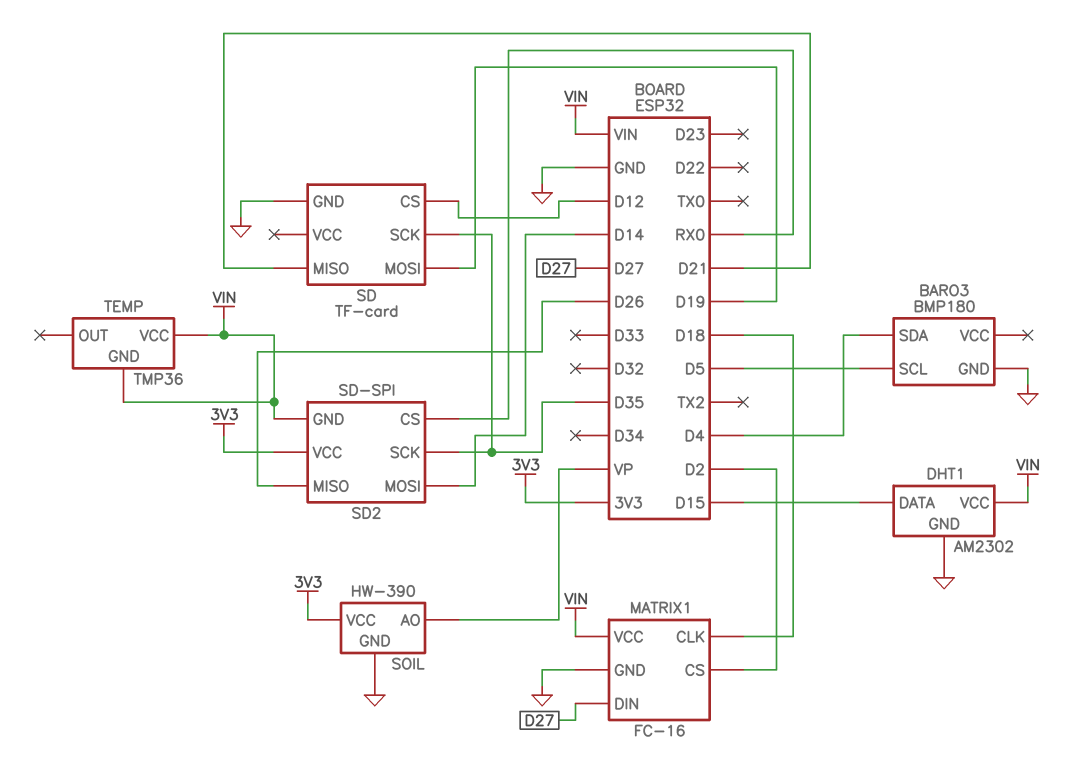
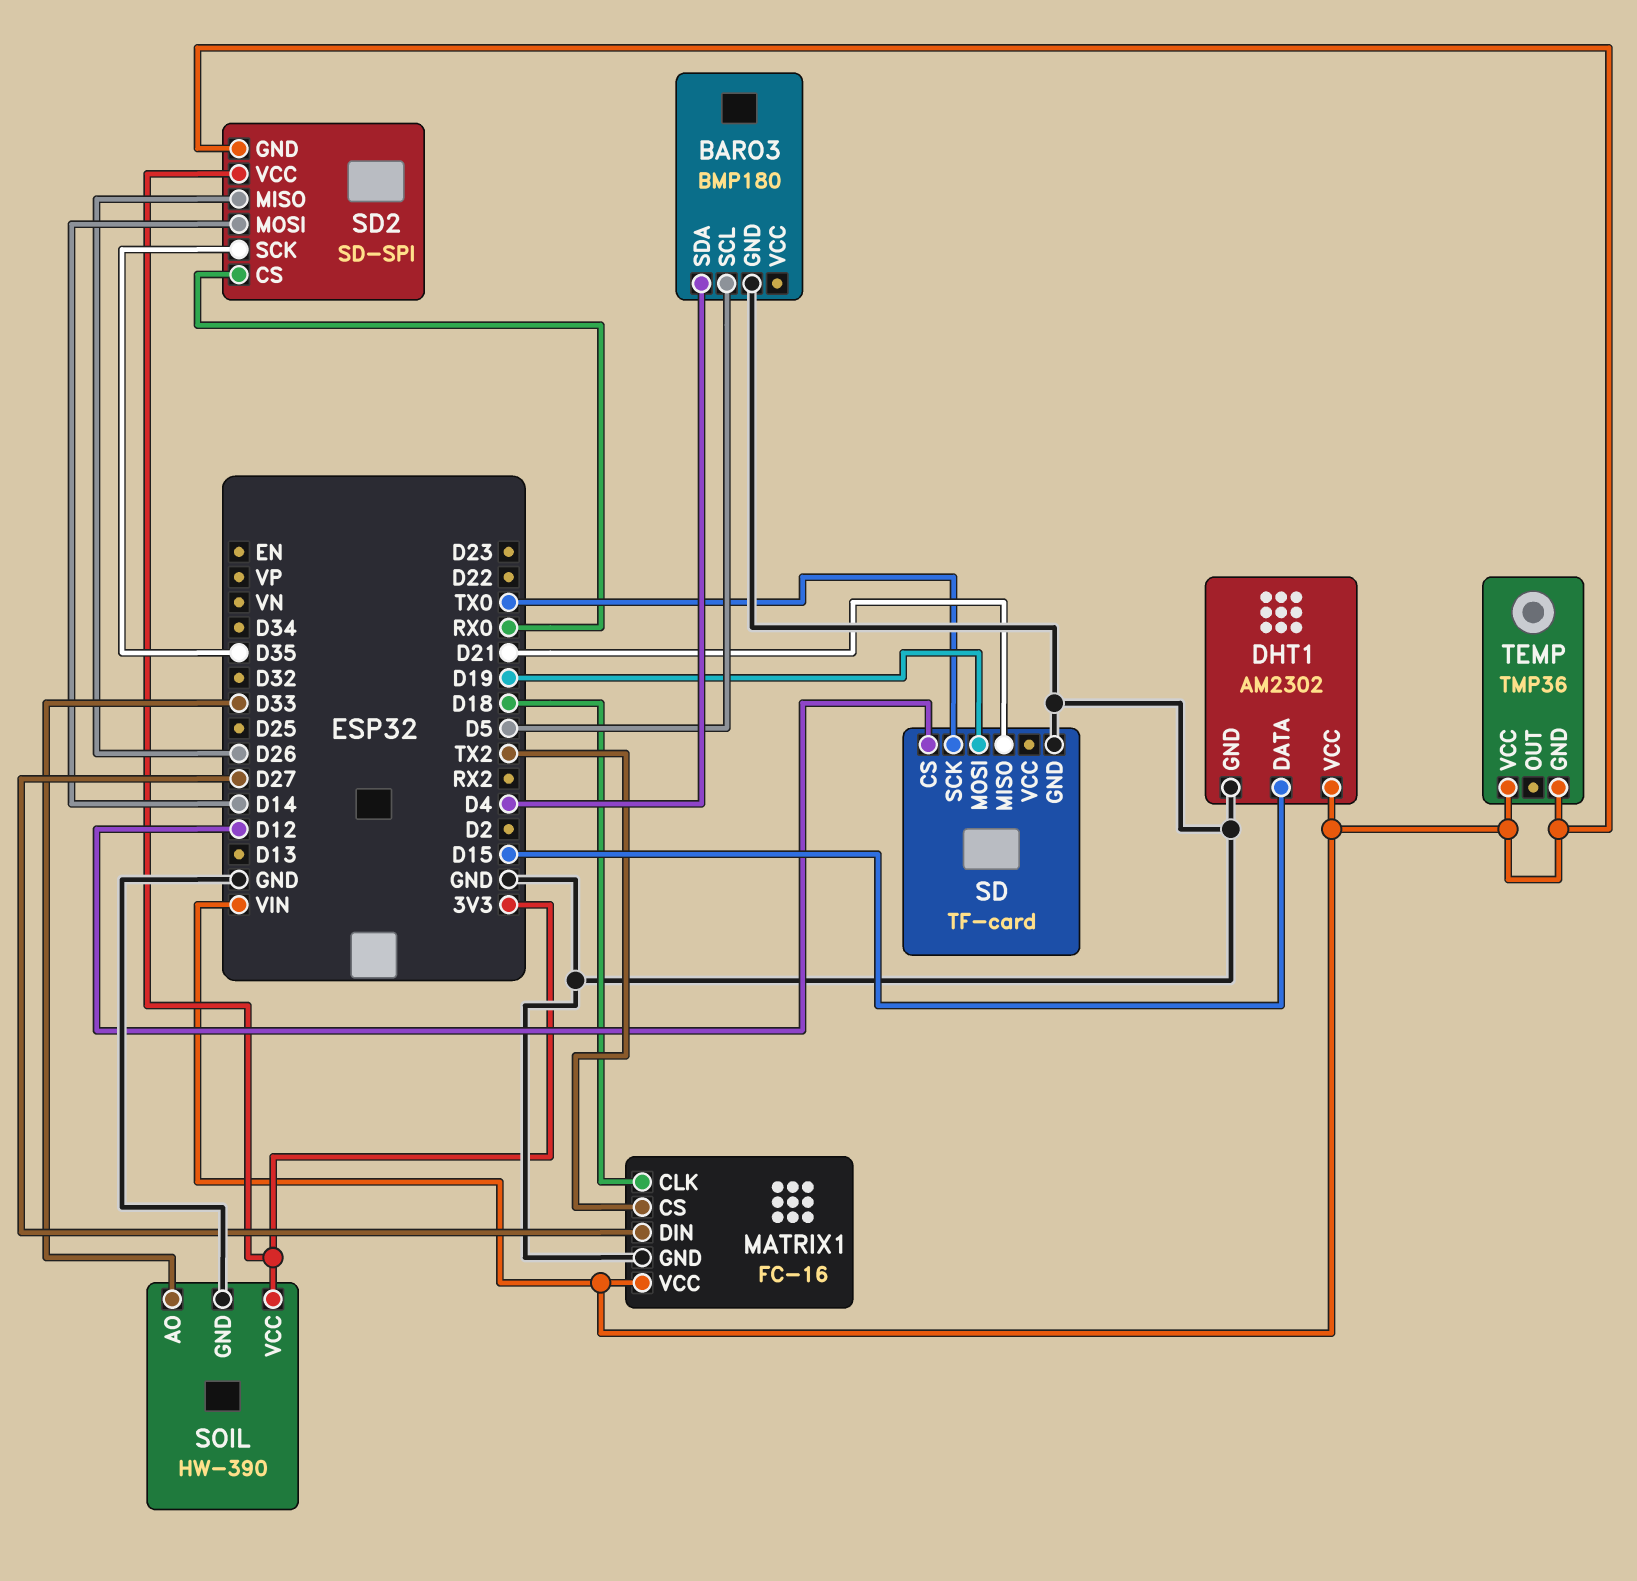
MATRIX1 pin CS: D2 -> TX2
SD pin SCK: D35 -> TX0
SOIL pin AO: VP -> D33

